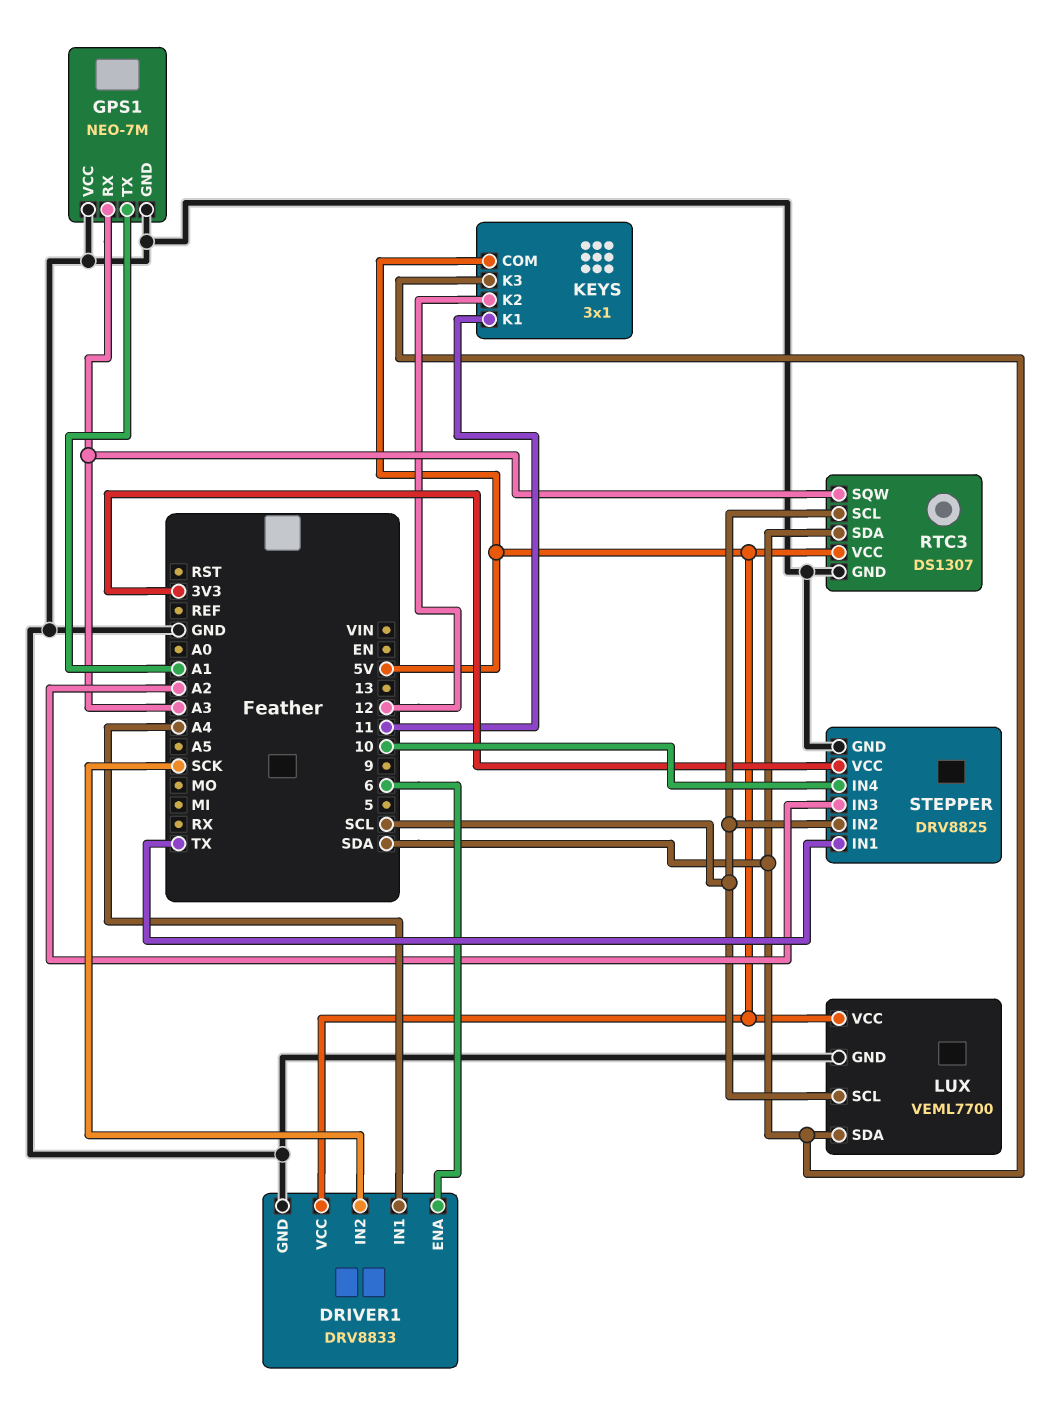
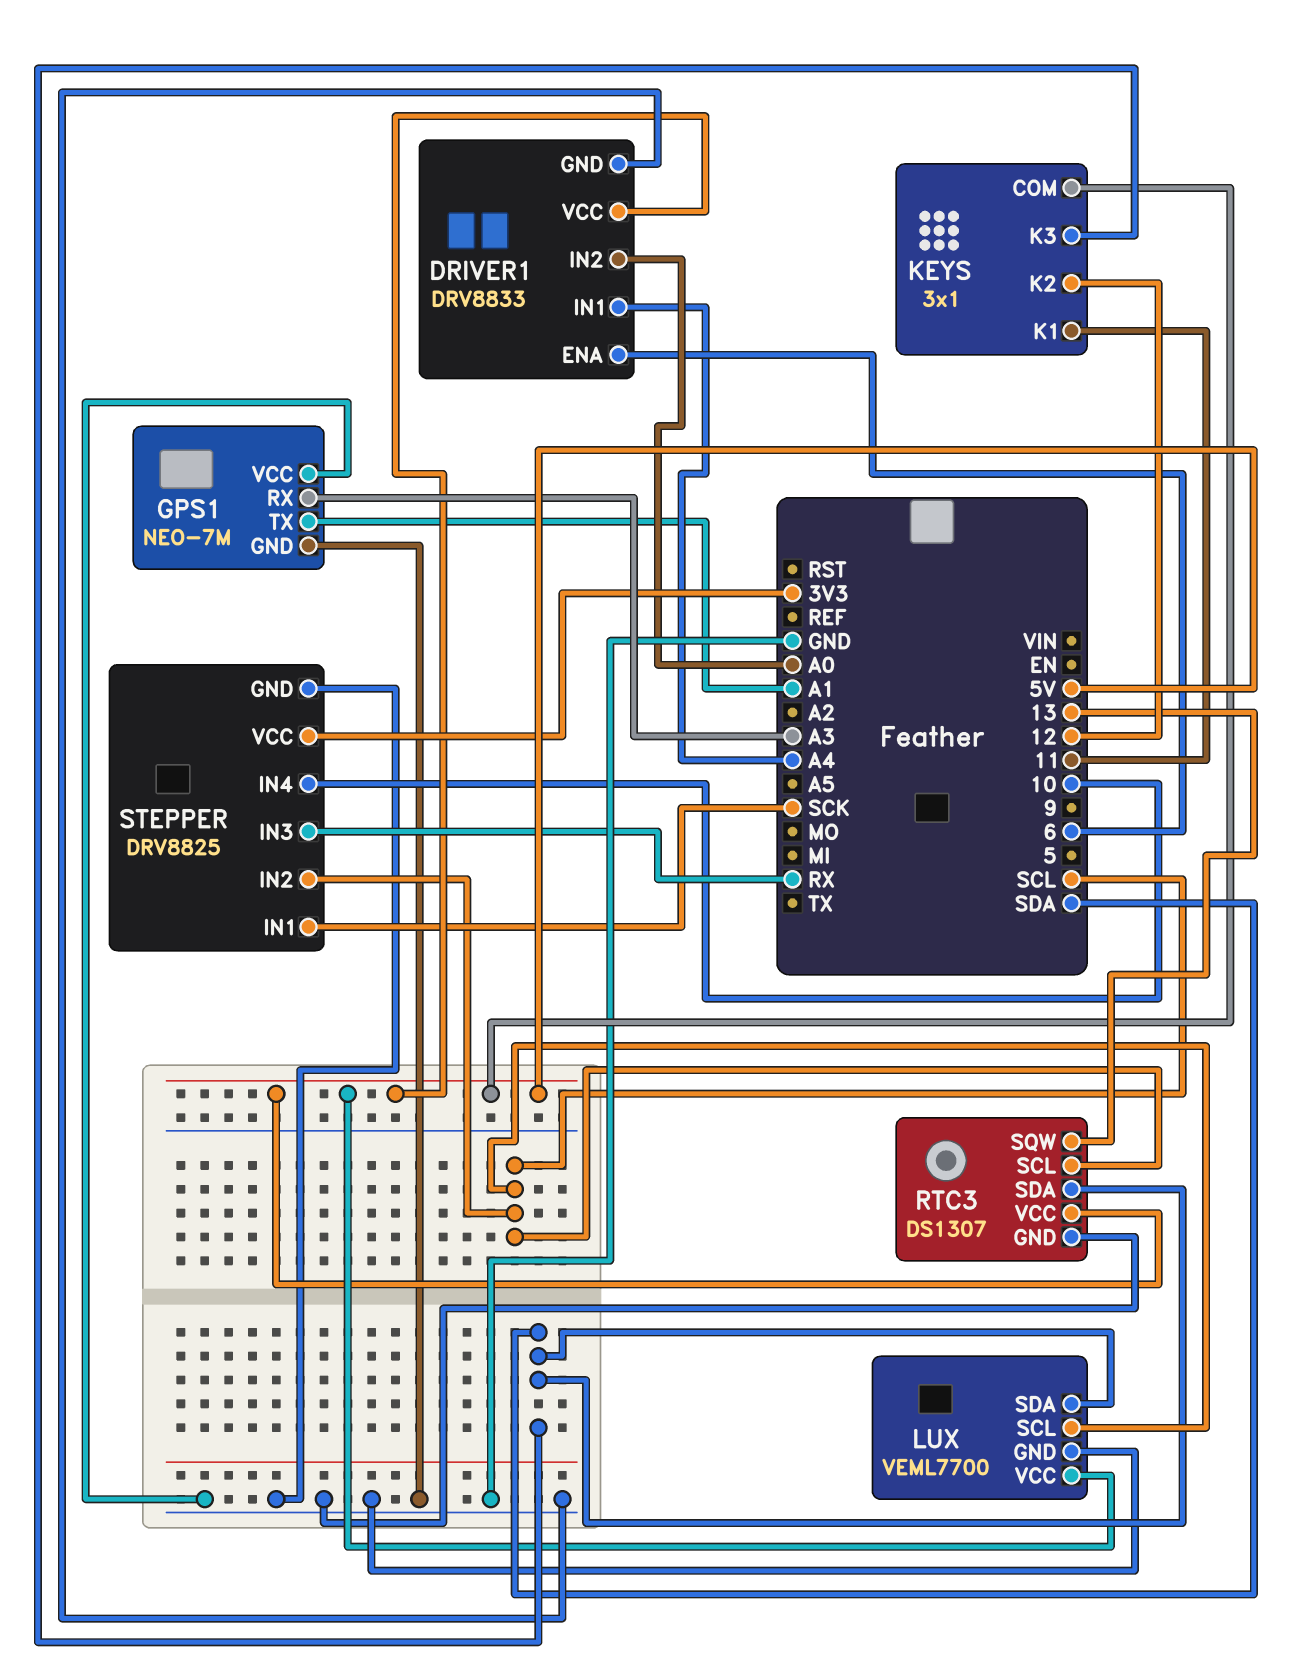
DRIVER1 pin IN2: SCK -> A0
RTC3 pin SQW: A3 -> 13
STEPPER pin IN1: TX -> SCK
STEPPER pin IN3: A2 -> RX

